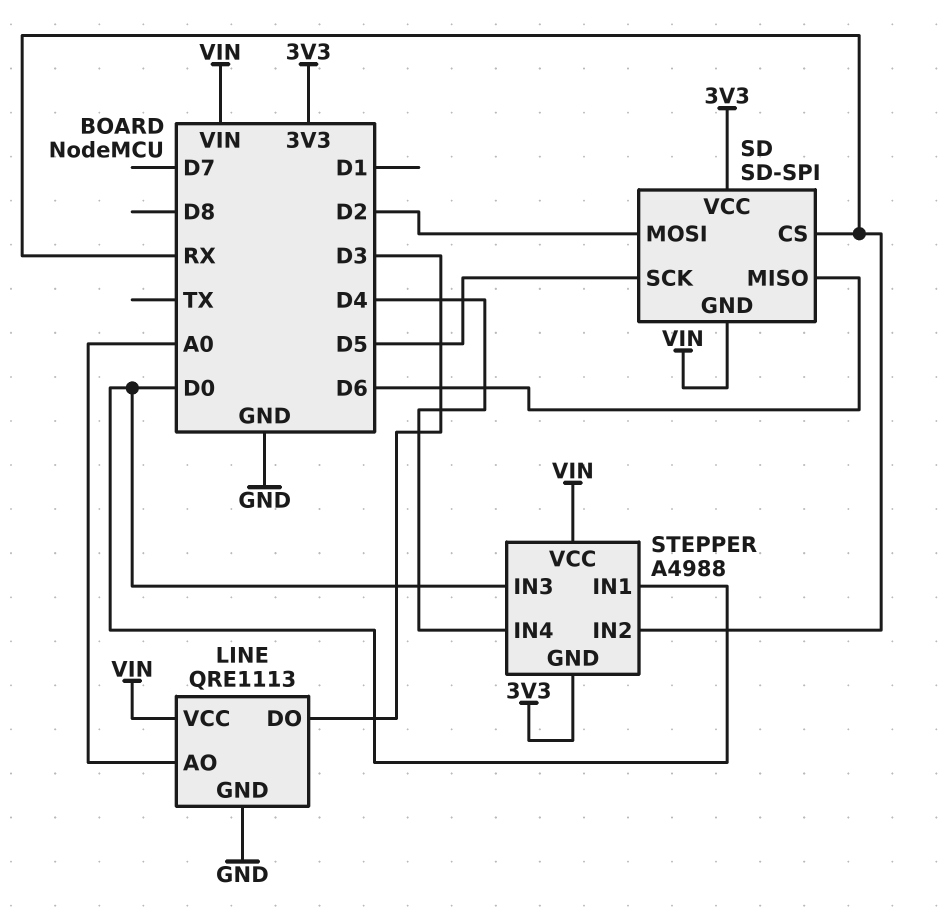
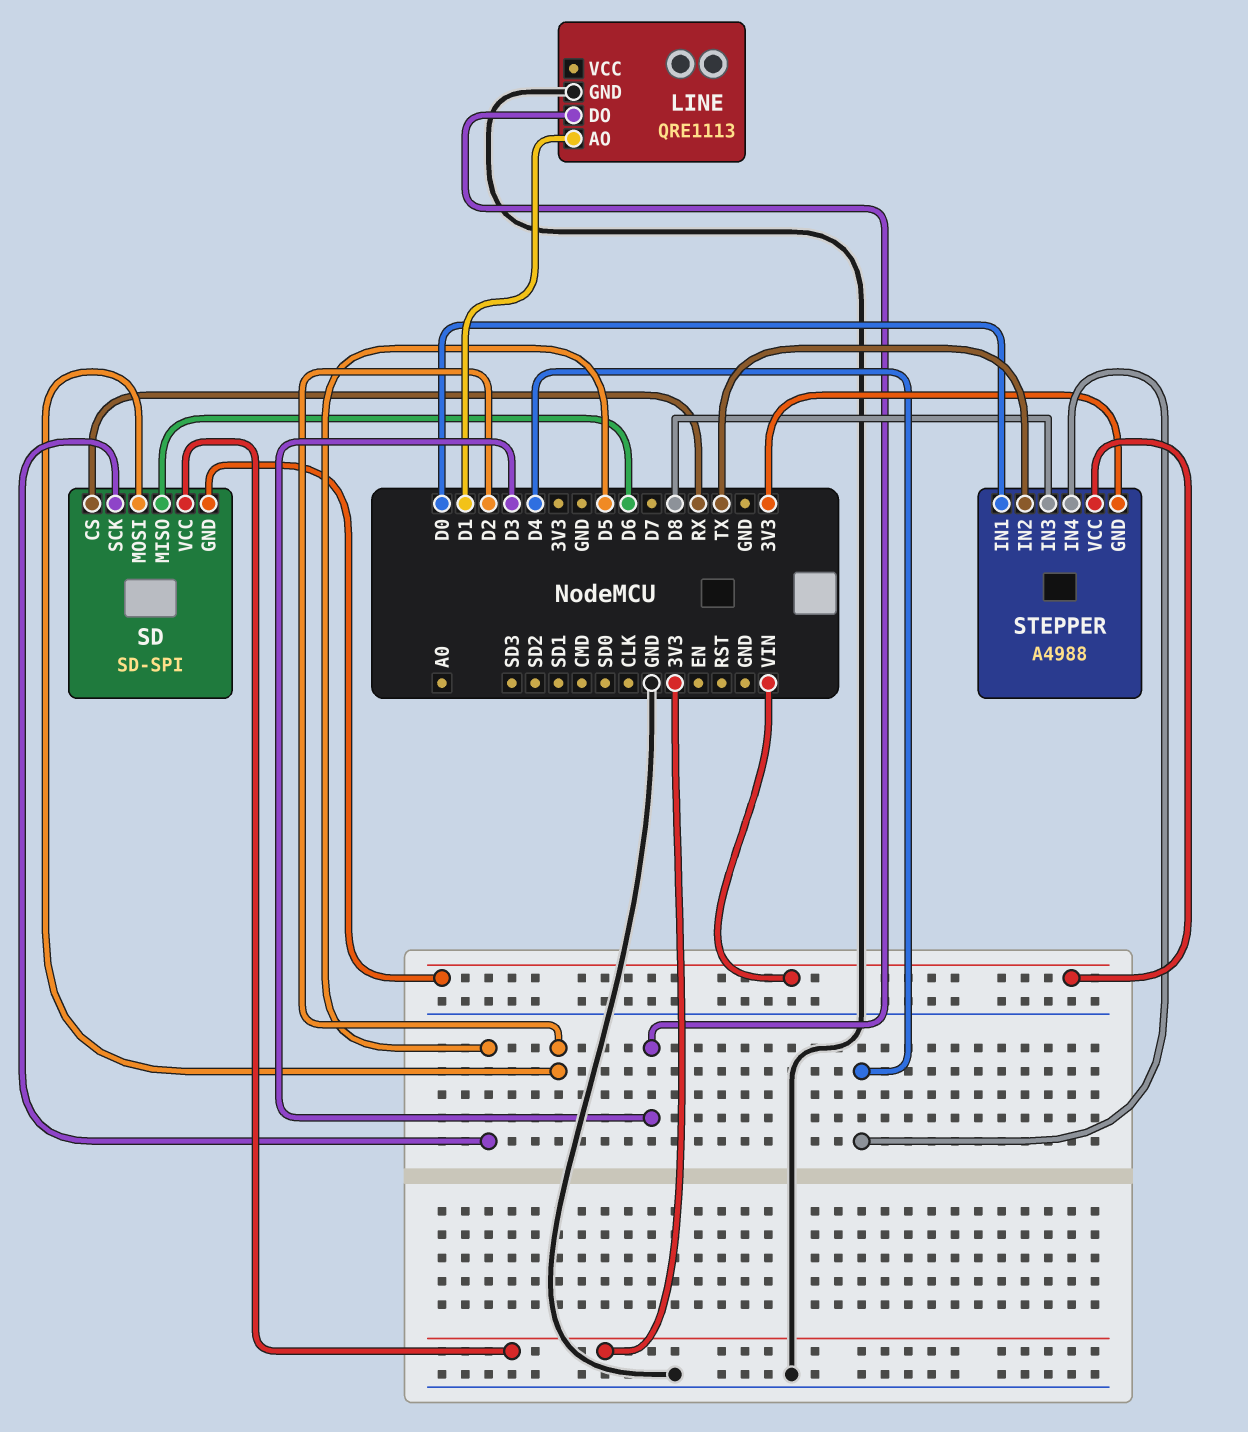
LINE pin AO: A0 -> D1
LINE pin VCC: VIN -> none
STEPPER pin IN2: RX -> TX
STEPPER pin IN3: D0 -> D8

